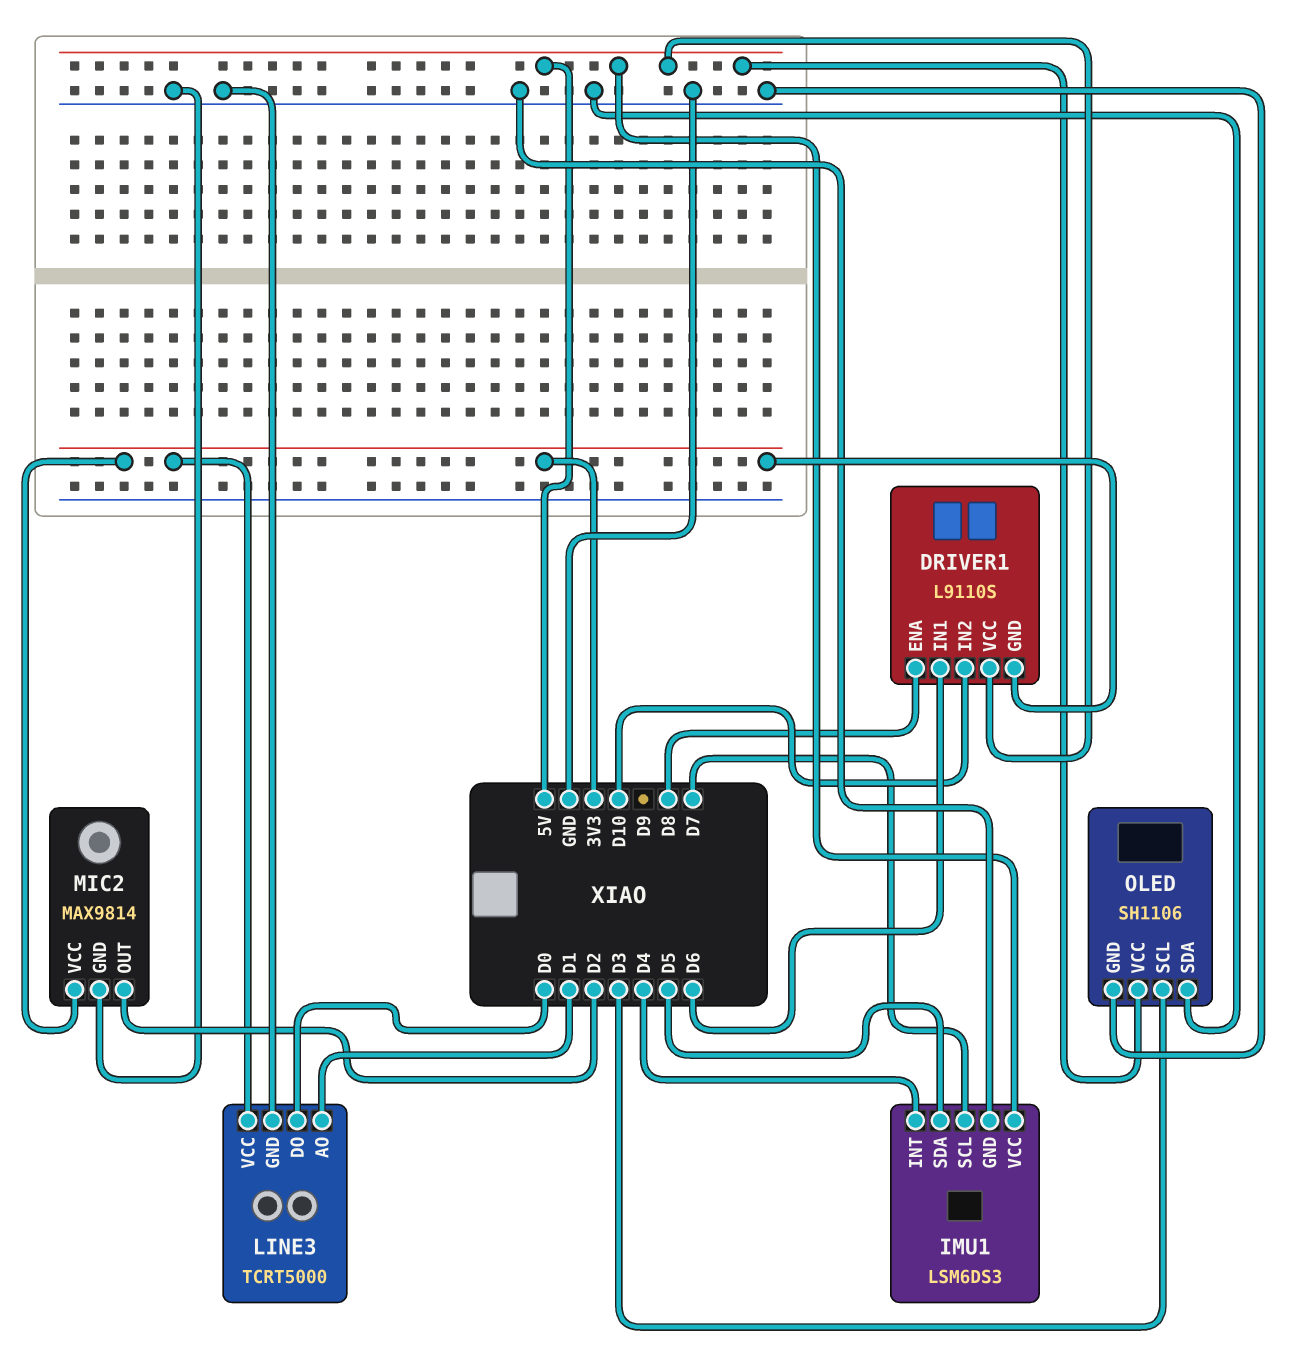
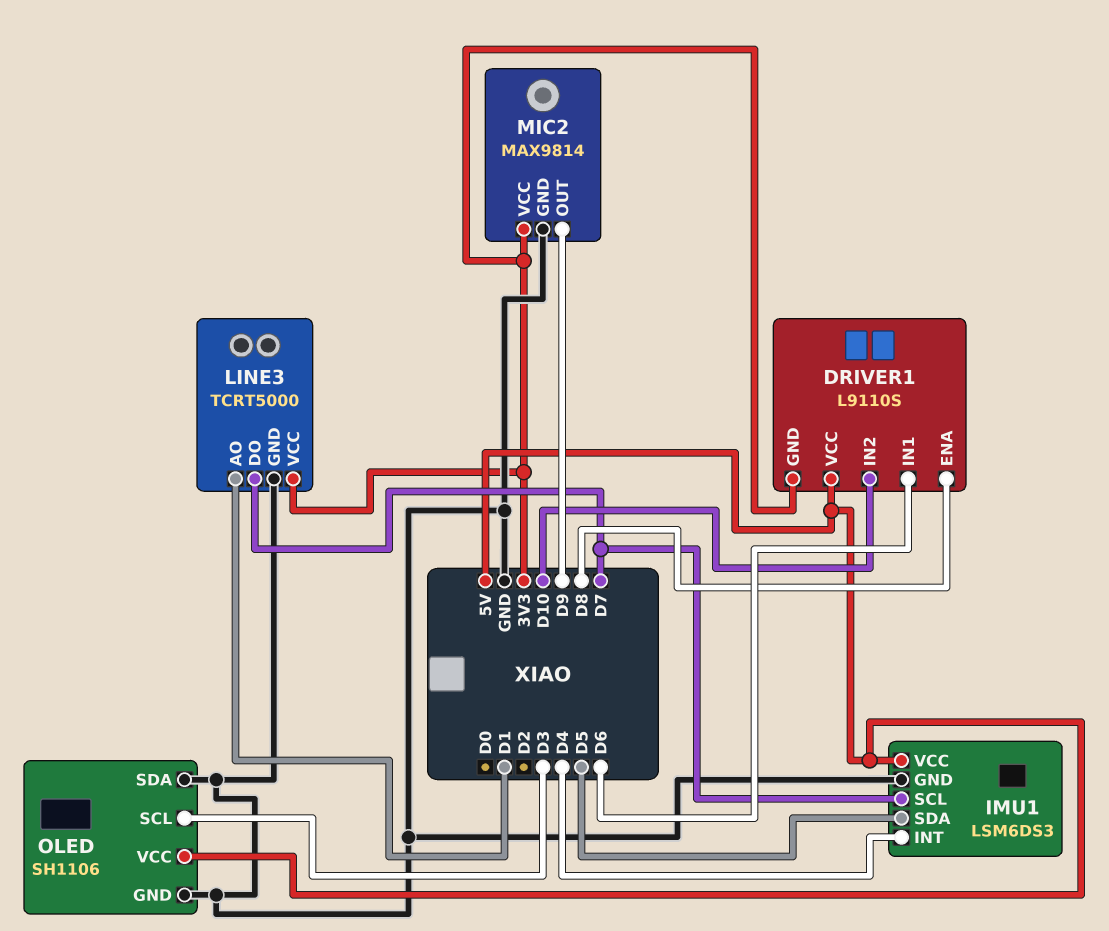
LINE3 pin DO: D0 -> D7
MIC2 pin OUT: D2 -> D9

